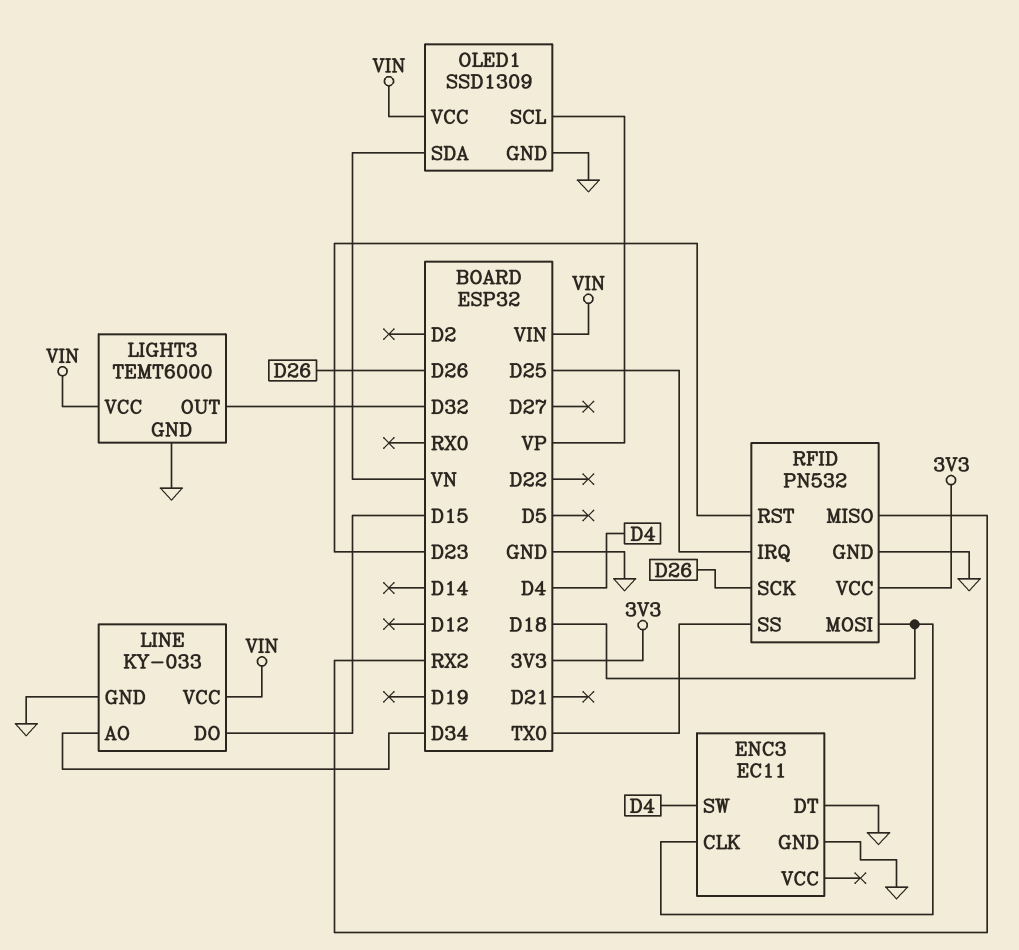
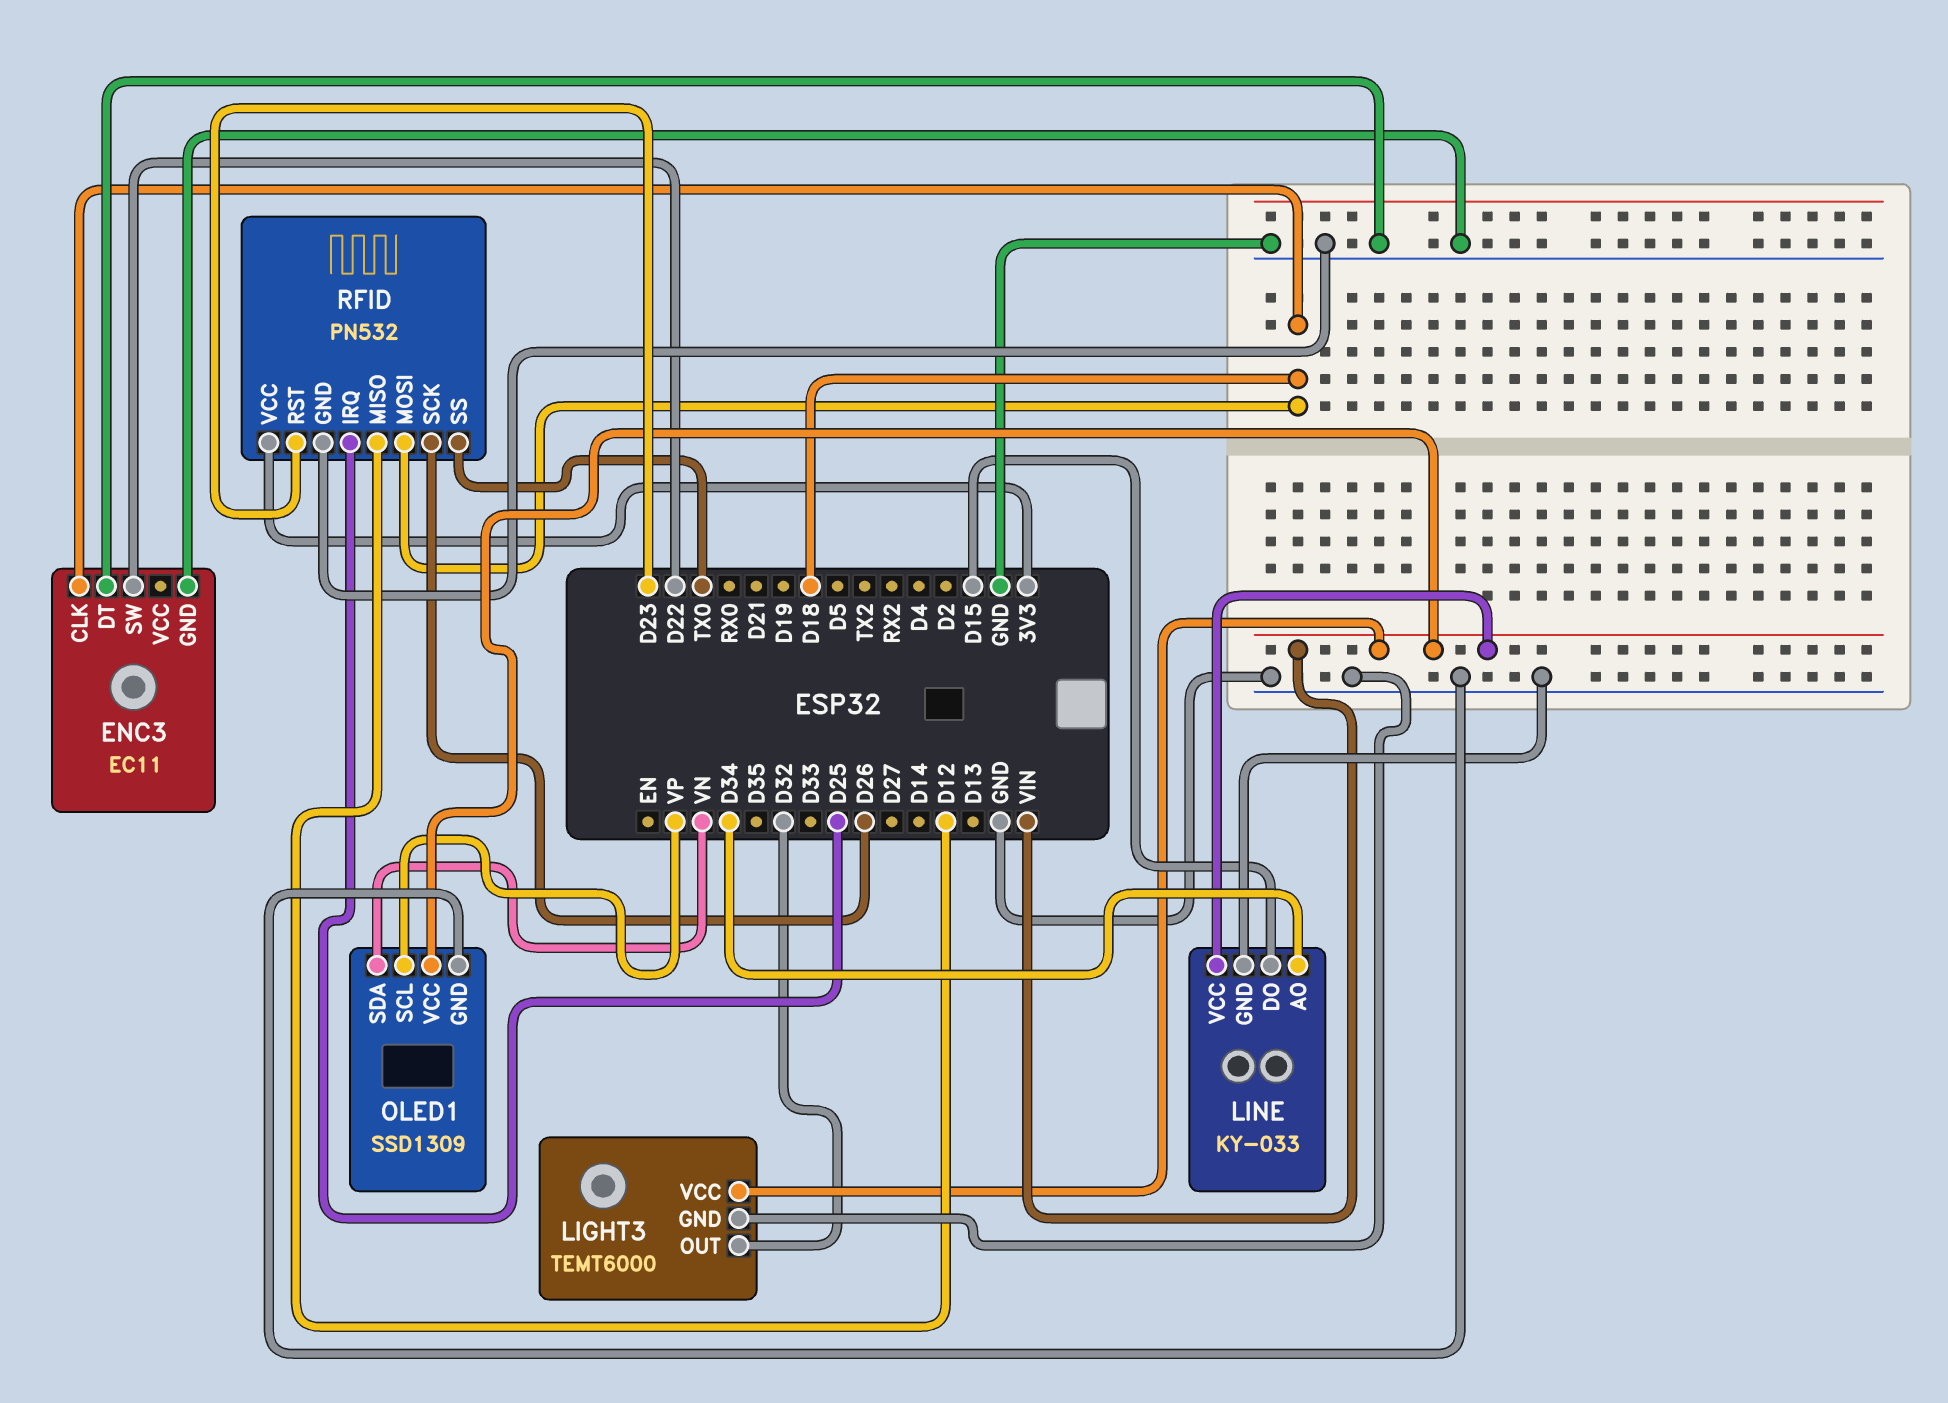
ENC3 pin SW: D4 -> D22
RFID pin MISO: RX2 -> D12

